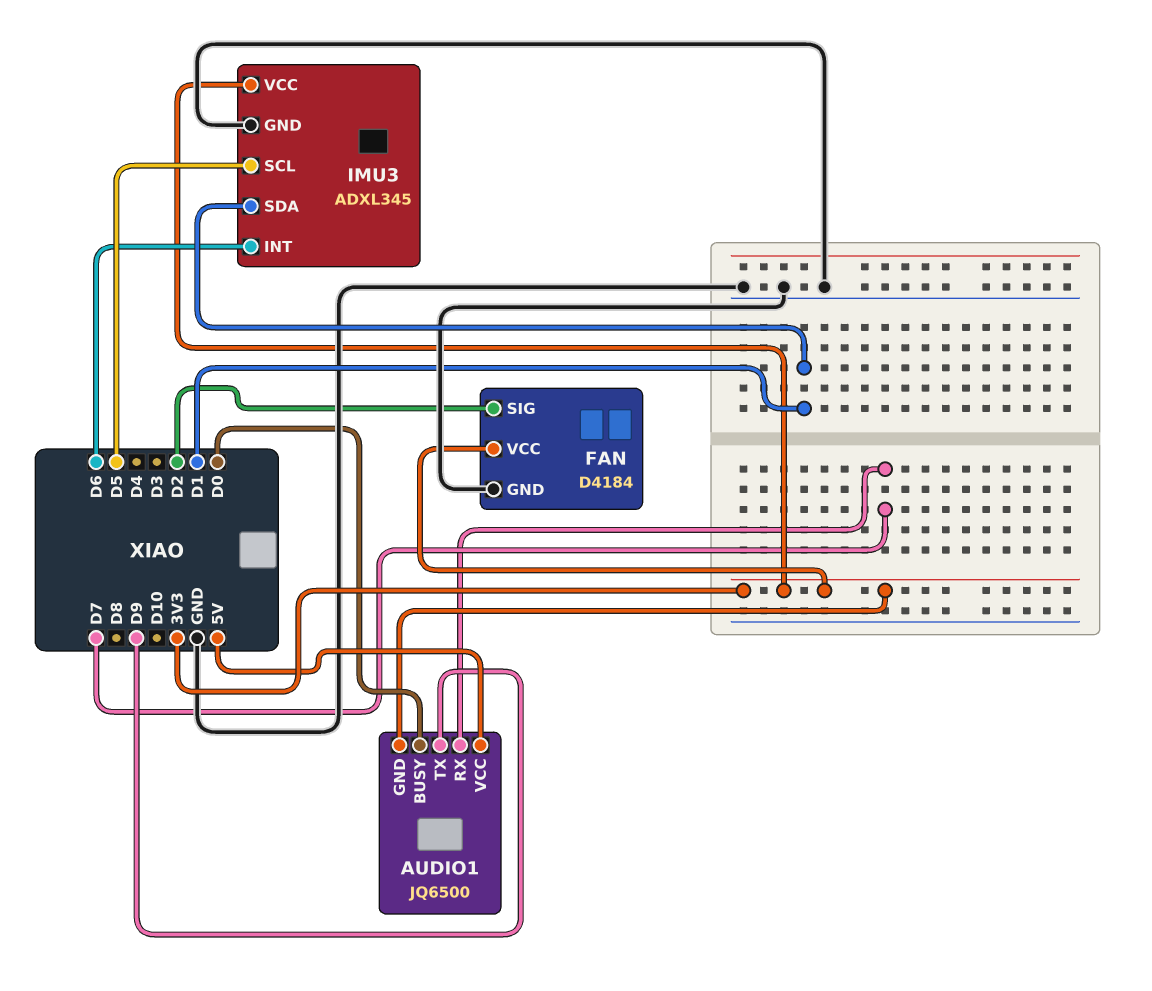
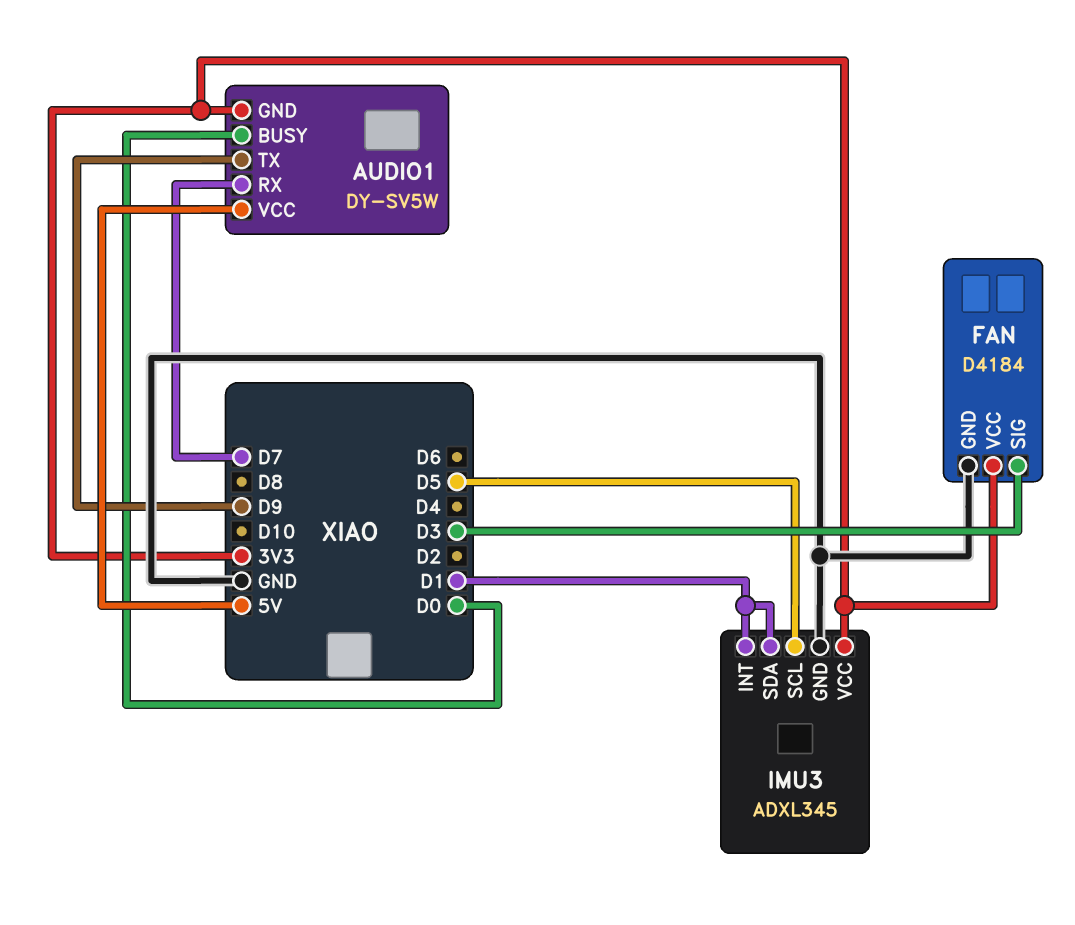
AUDIO1: JQ6500 -> DY-SV5W
FAN pin SIG: D2 -> D3
IMU3 pin INT: D6 -> D1

